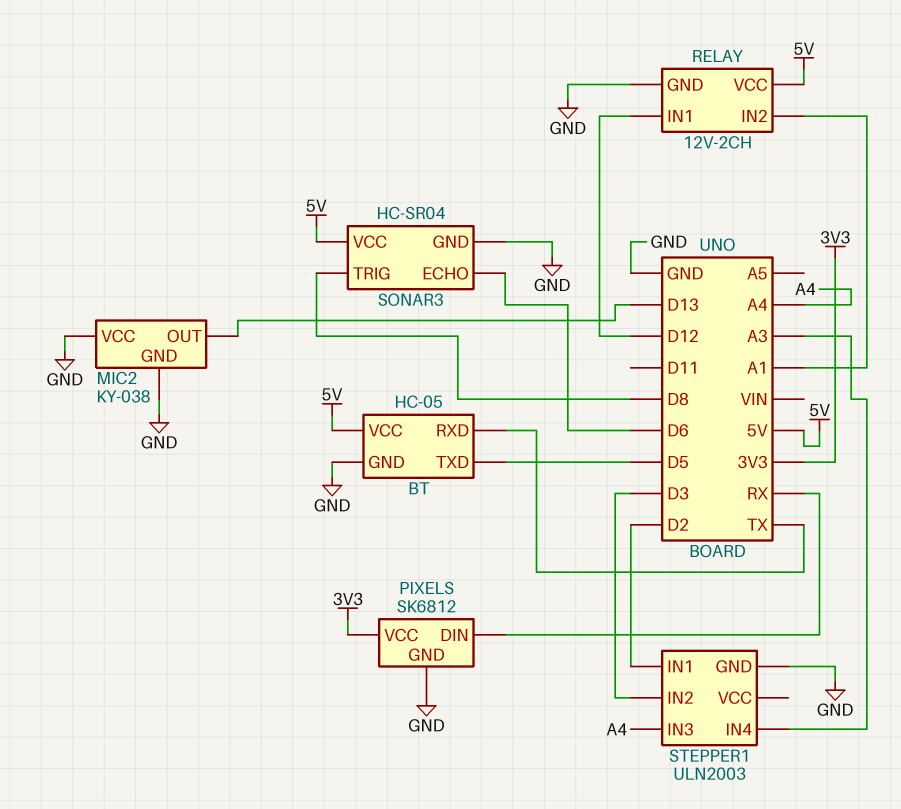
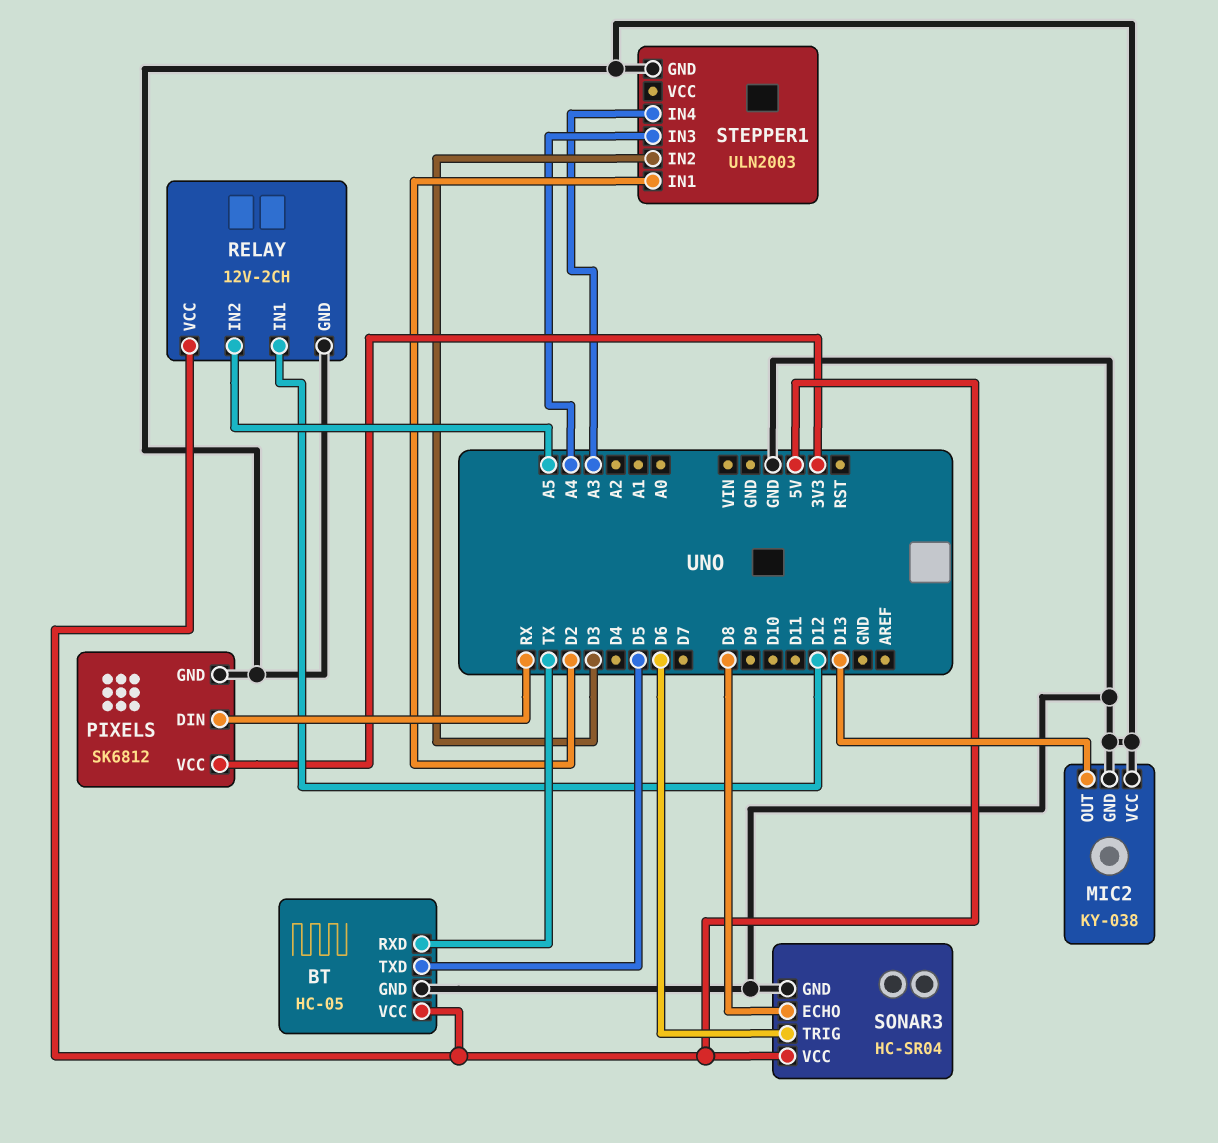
RELAY pin IN2: A1 -> A5
SONAR3 pin ECHO: D6 -> D8
SONAR3 pin TRIG: D8 -> D6

